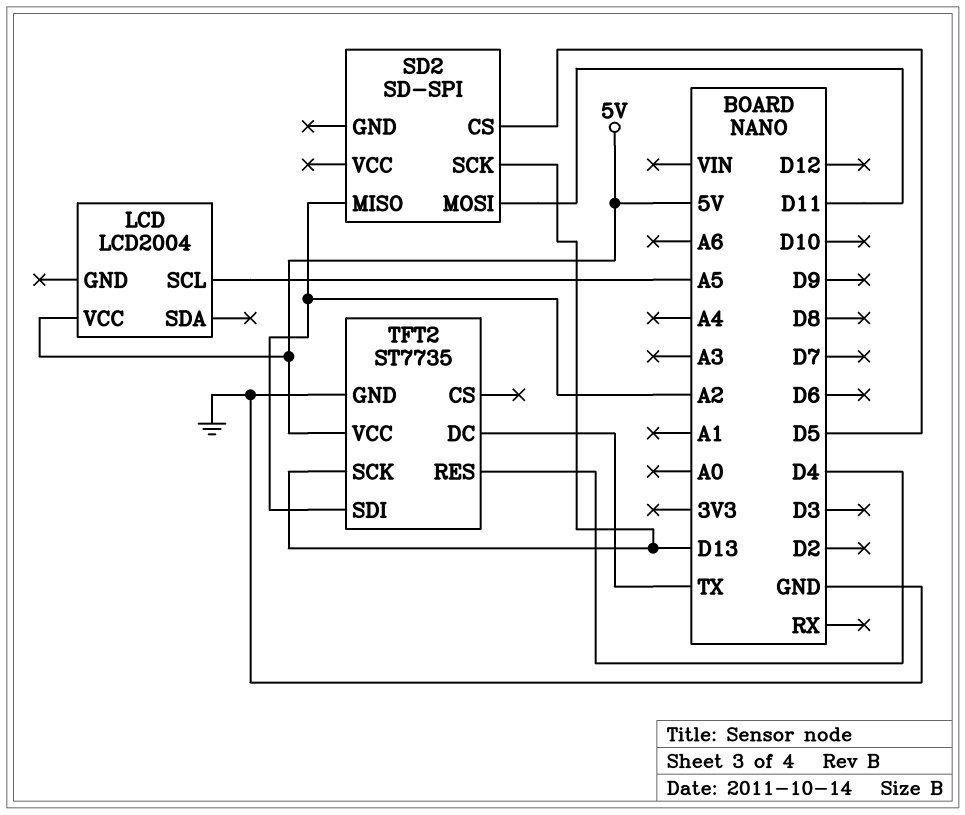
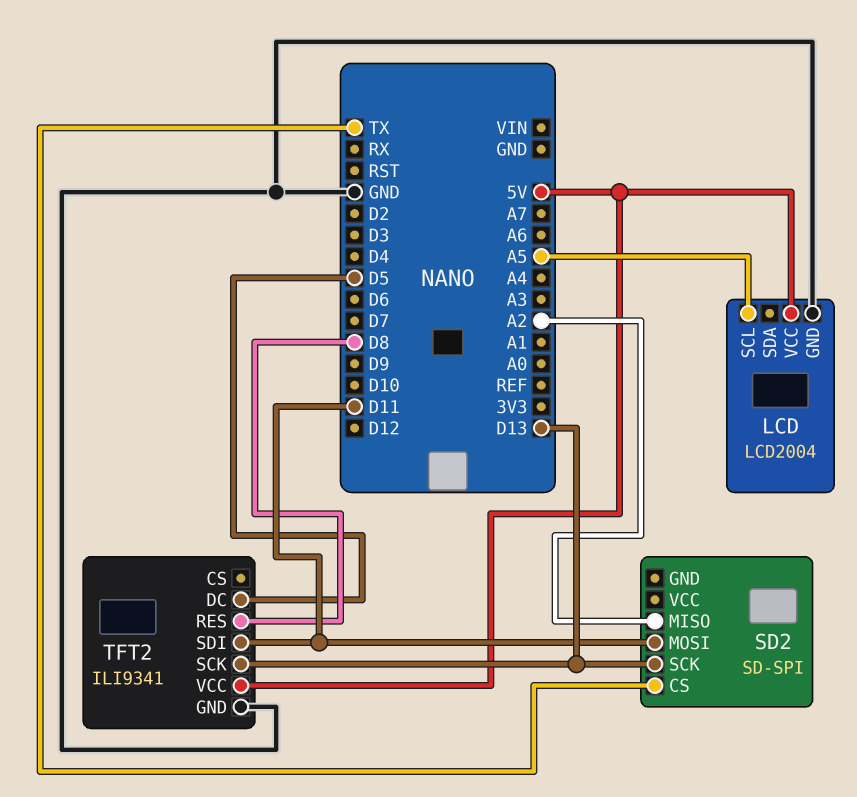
LCD pin GND: none -> GND
SD2 pin CS: D5 -> TX
TFT2: ST7735 -> ILI9341
TFT2 pin DC: TX -> D5
TFT2 pin RES: D4 -> D8
TFT2 pin SDI: A2 -> D11

